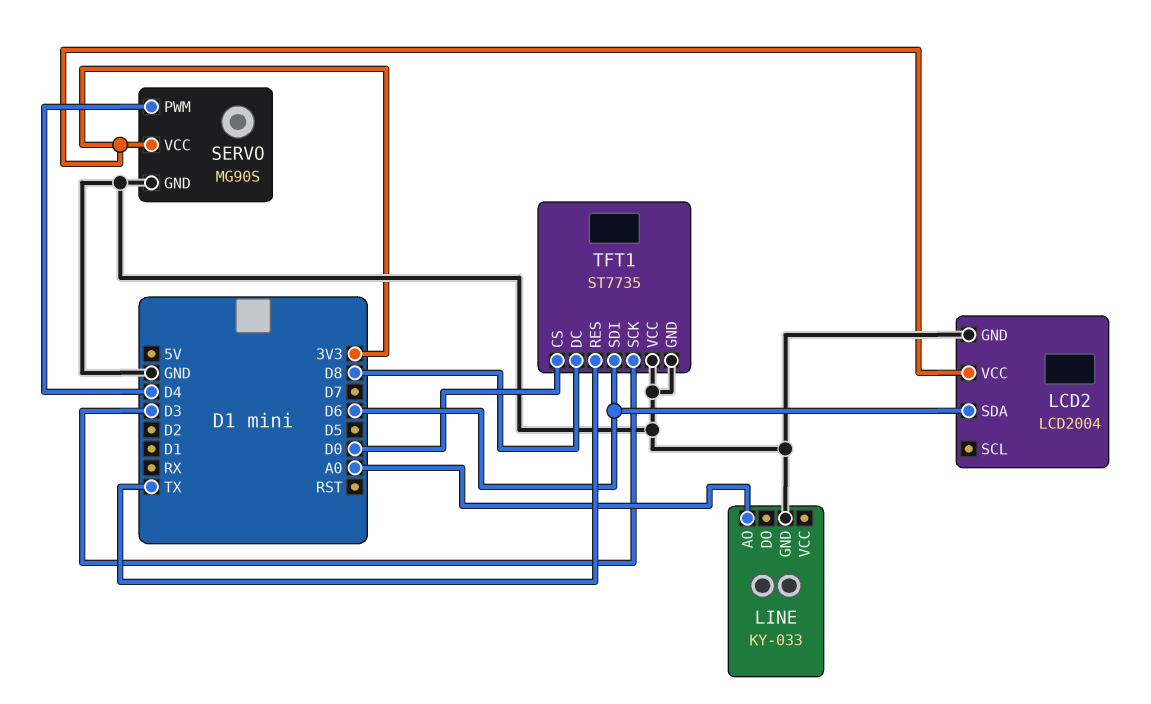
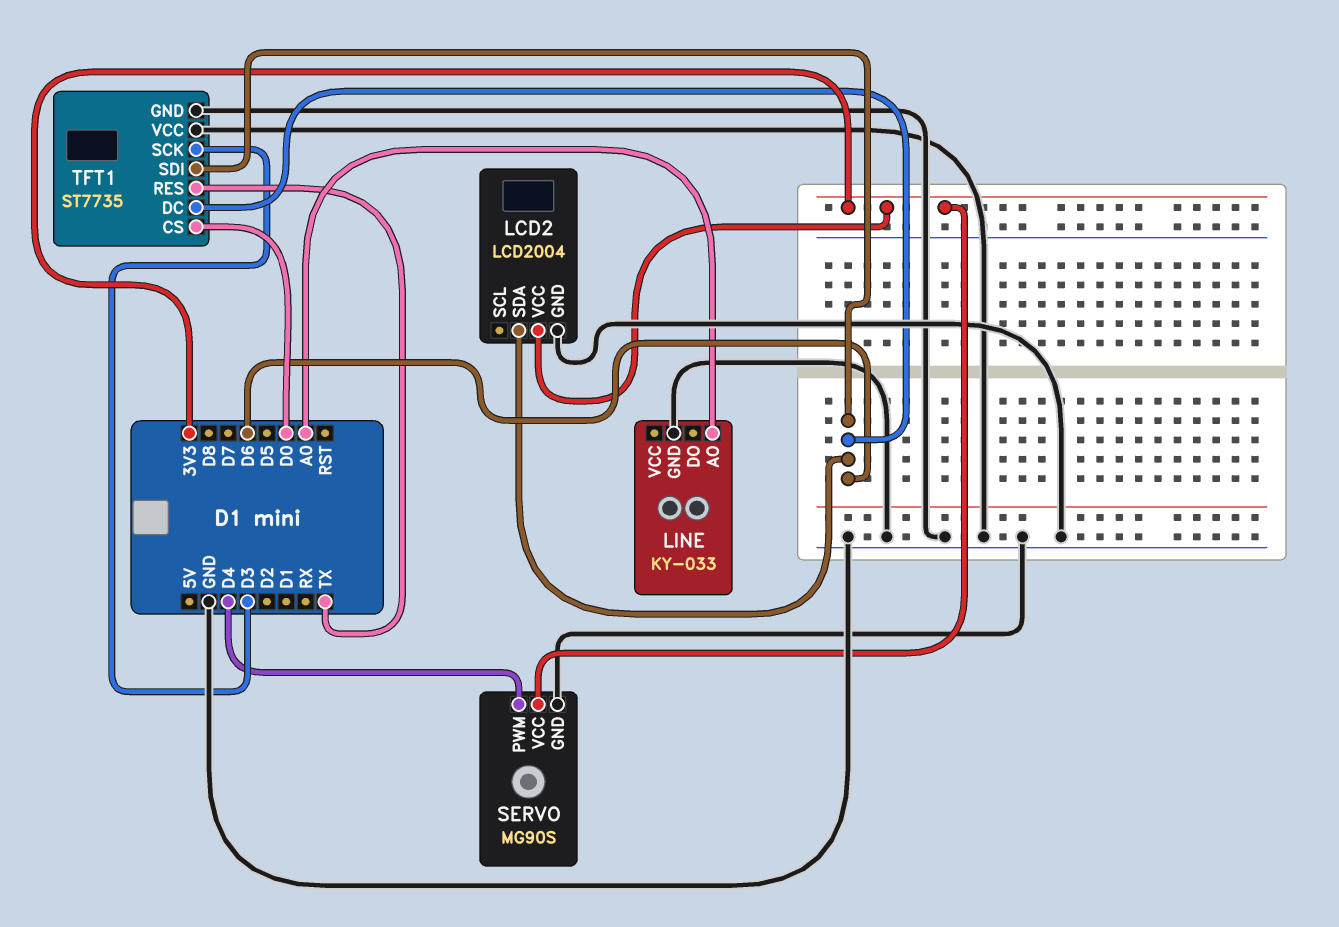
TFT1 pin DC: D8 -> D6

